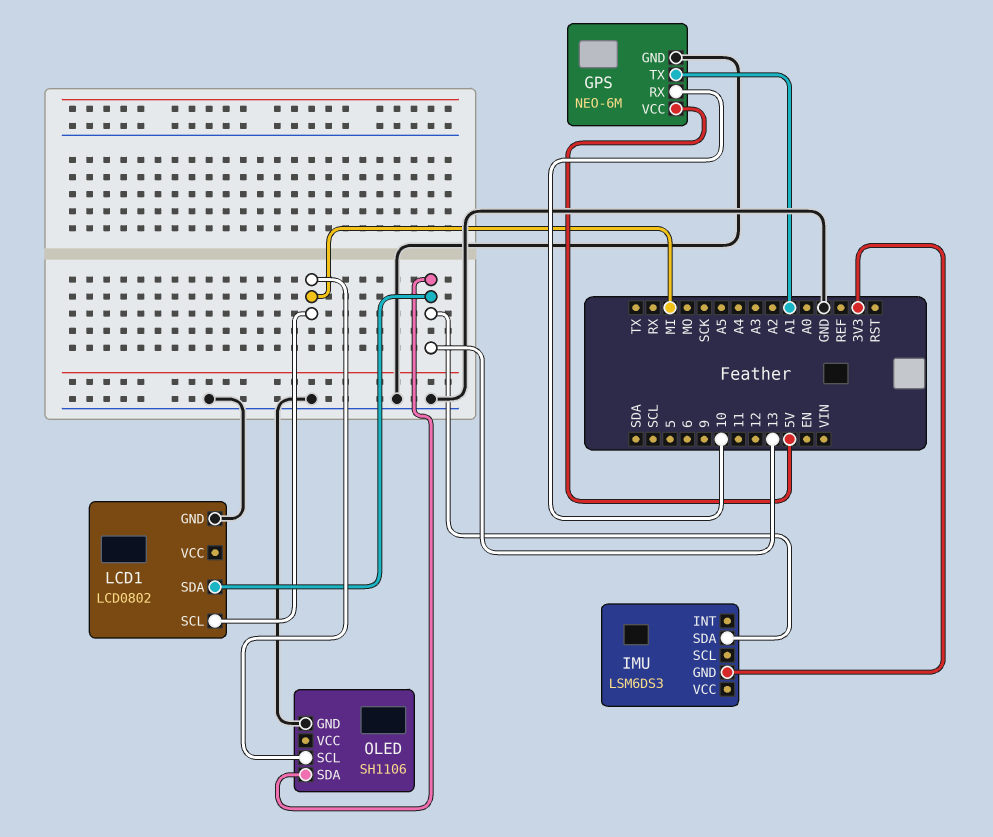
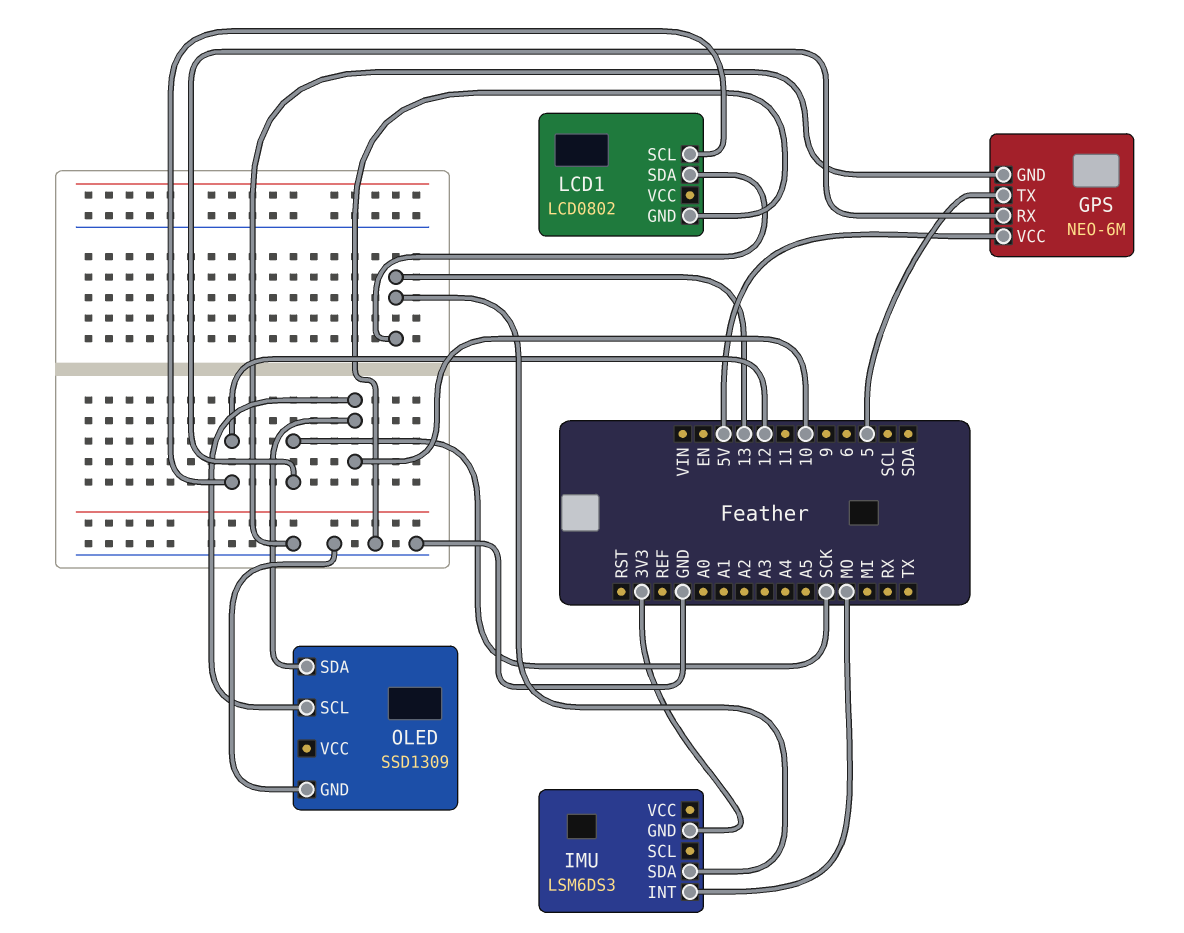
GPS pin RX: 10 -> SCK
GPS pin TX: A1 -> 5
IMU pin INT: none -> MO
LCD1 pin SCL: MI -> 12
OLED: SH1106 -> SSD1309
OLED pin SCL: MI -> 10
OLED pin SDA: 13 -> 10

